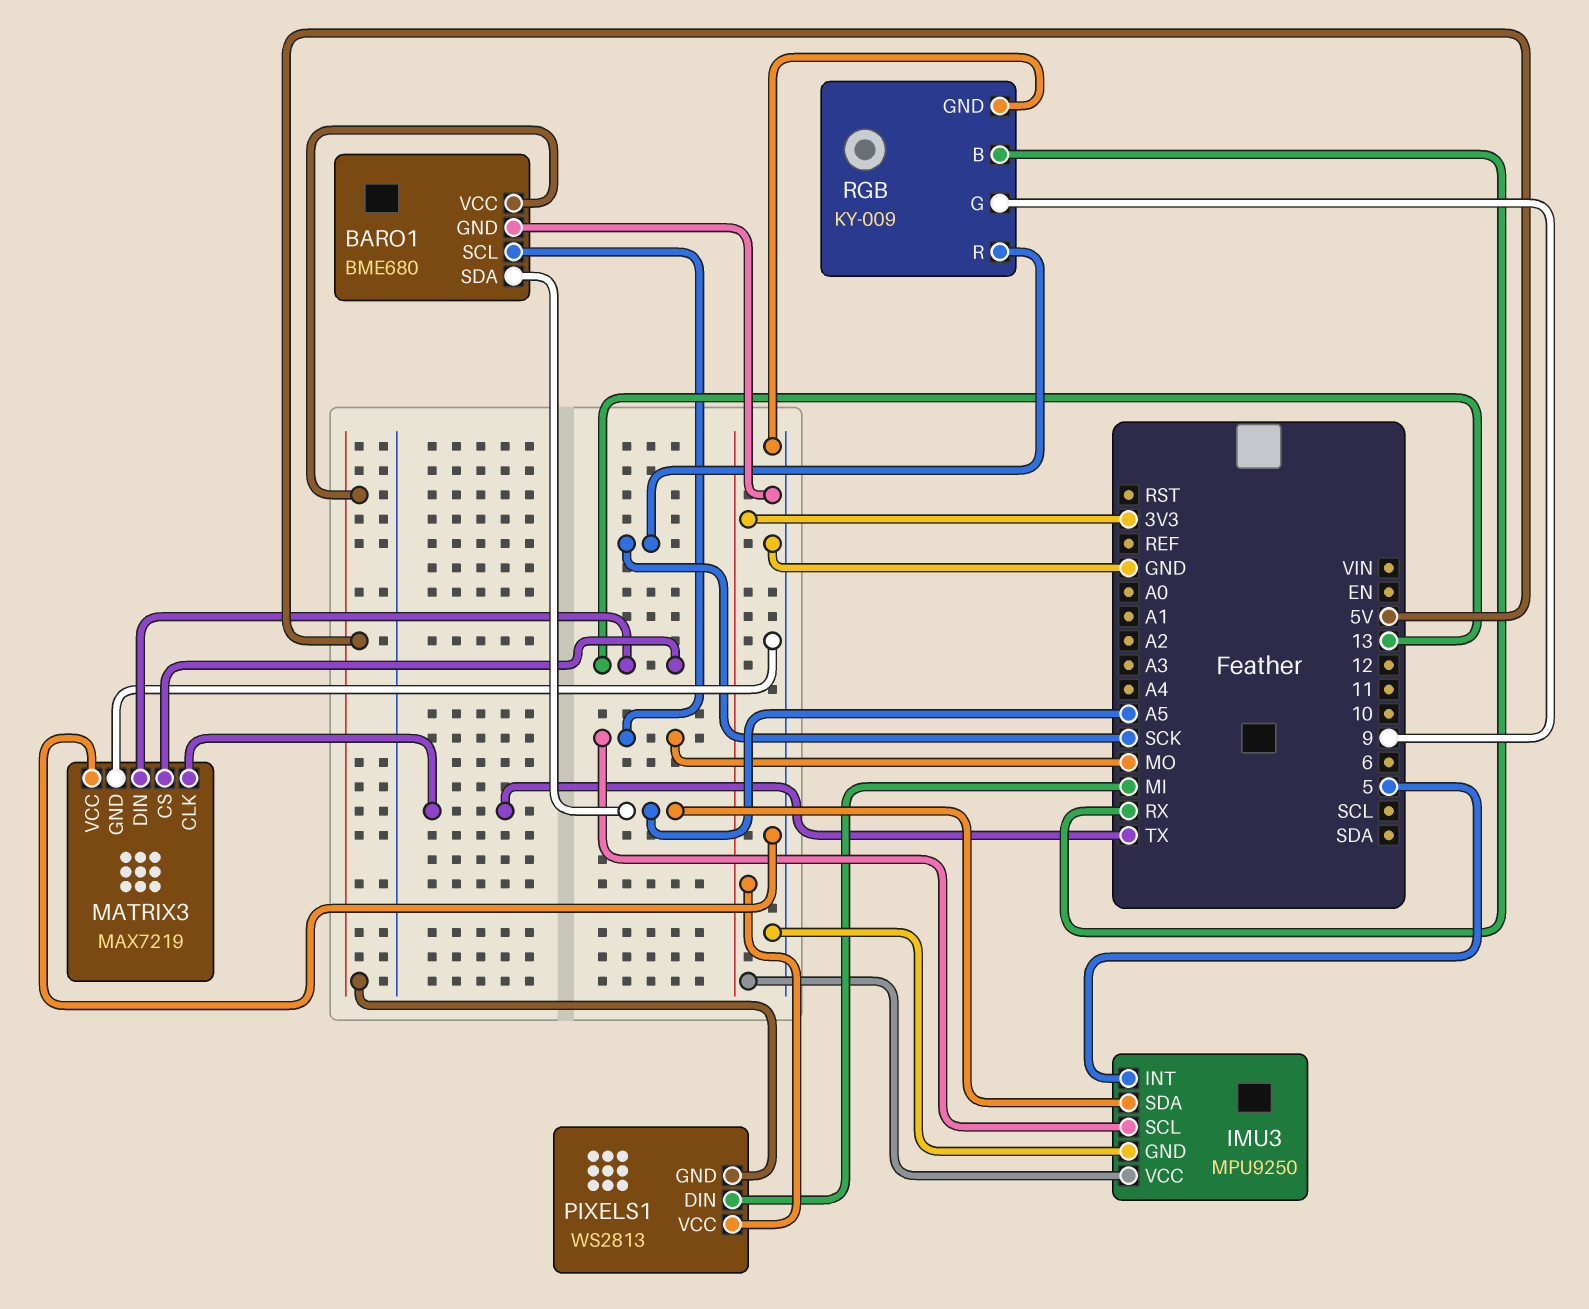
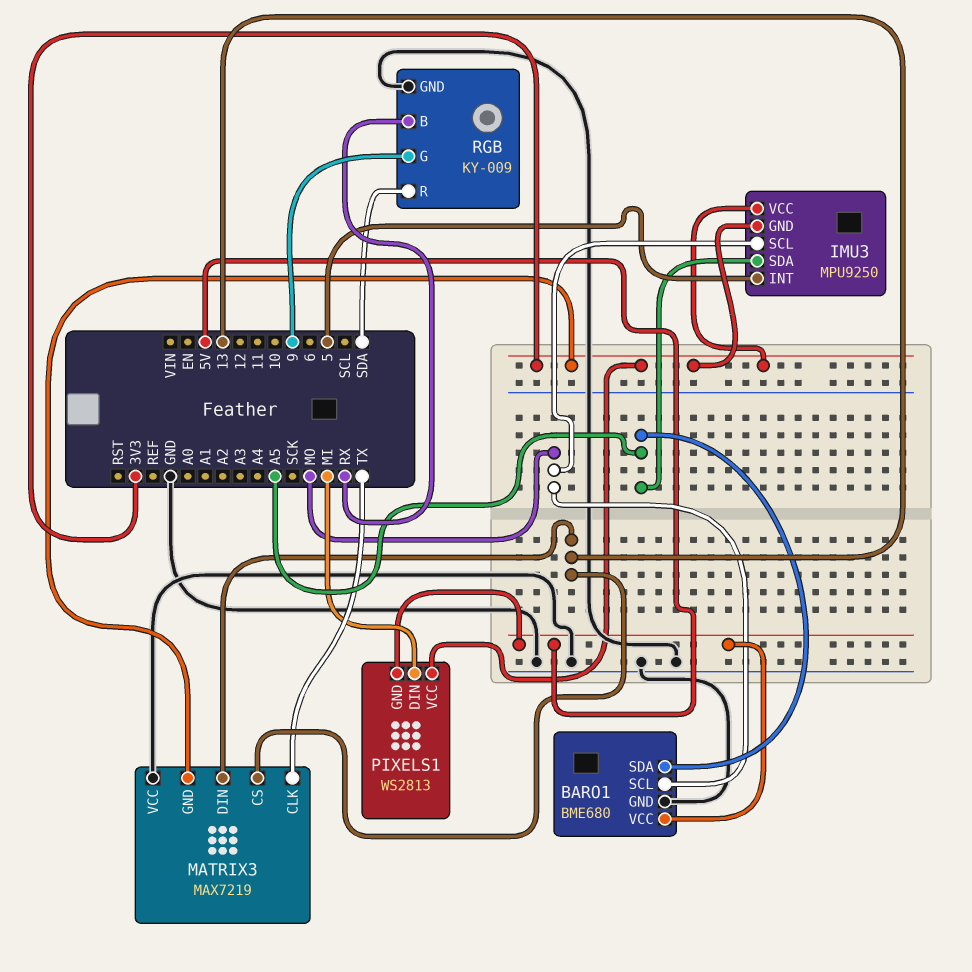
IMU3 pin GND: GND -> 3V3
MATRIX3 pin GND: GND -> 3V3
RGB pin R: SCK -> SDA

